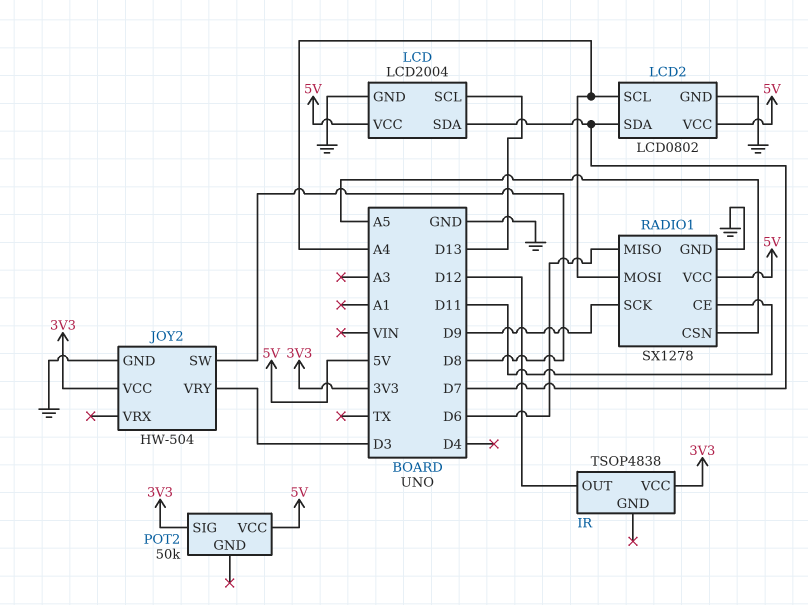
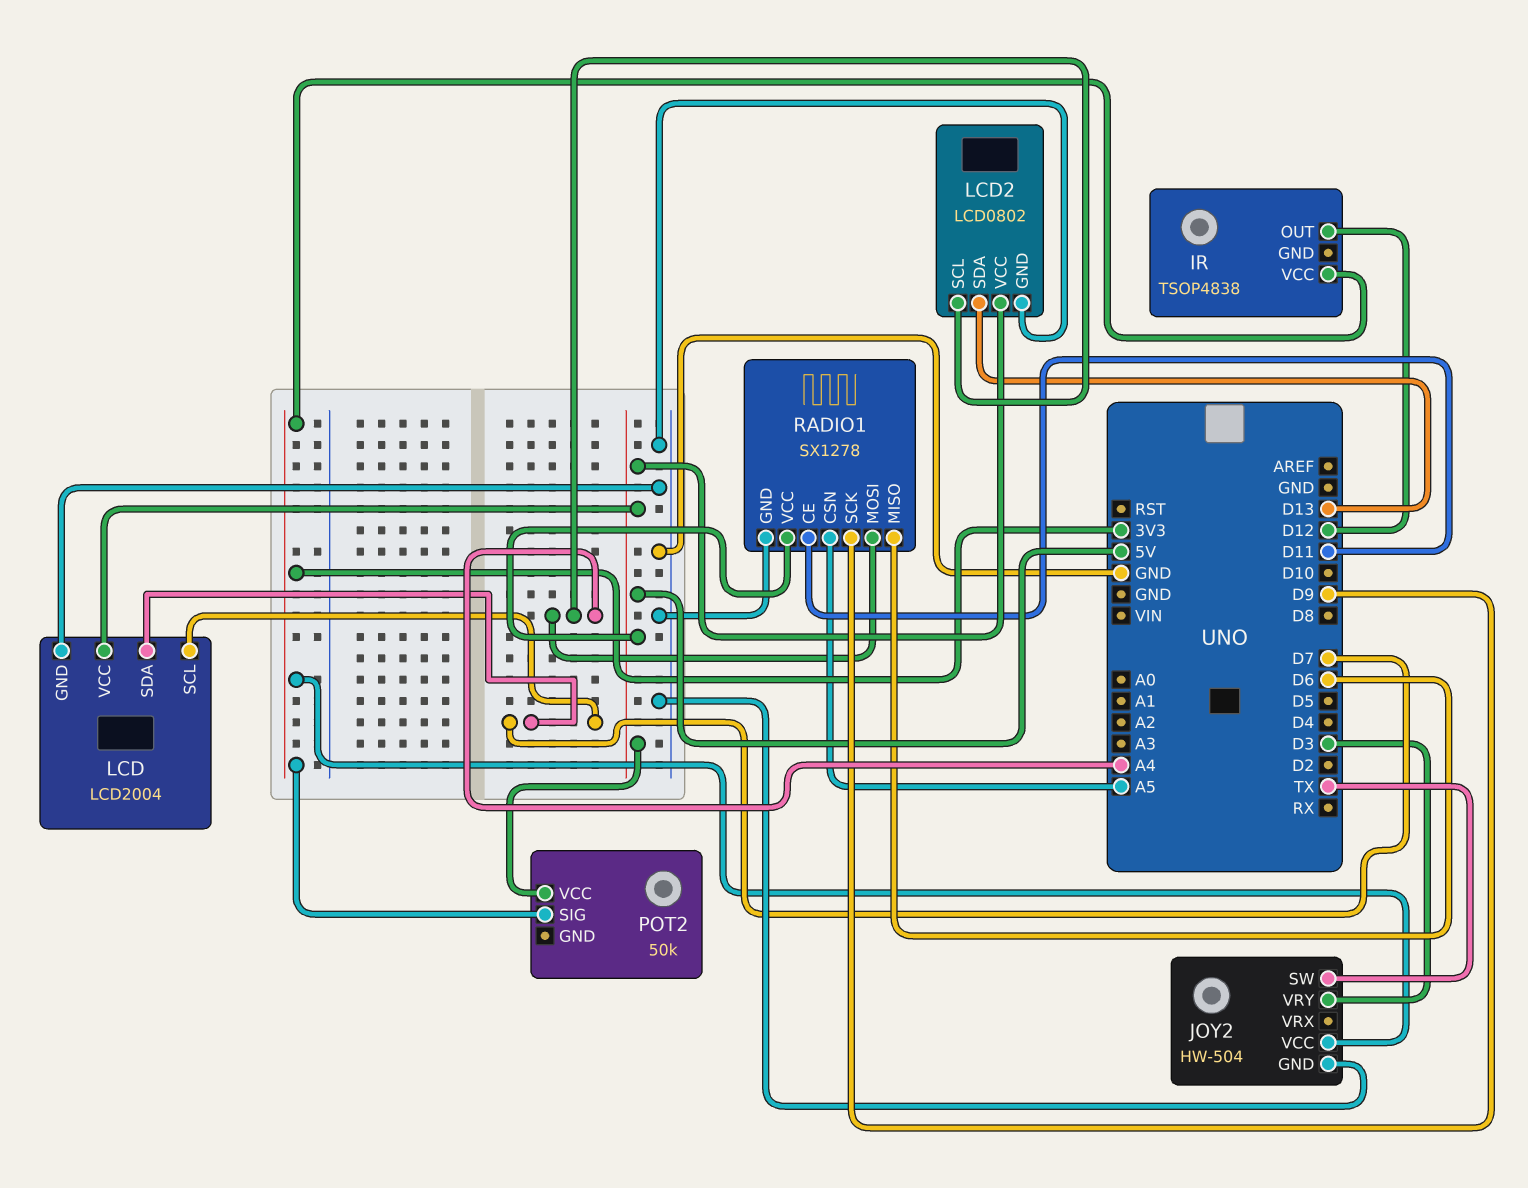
JOY2 pin SW: D8 -> TX
LCD pin SCL: D13 -> D7
LCD2 pin SDA: D7 -> D13

